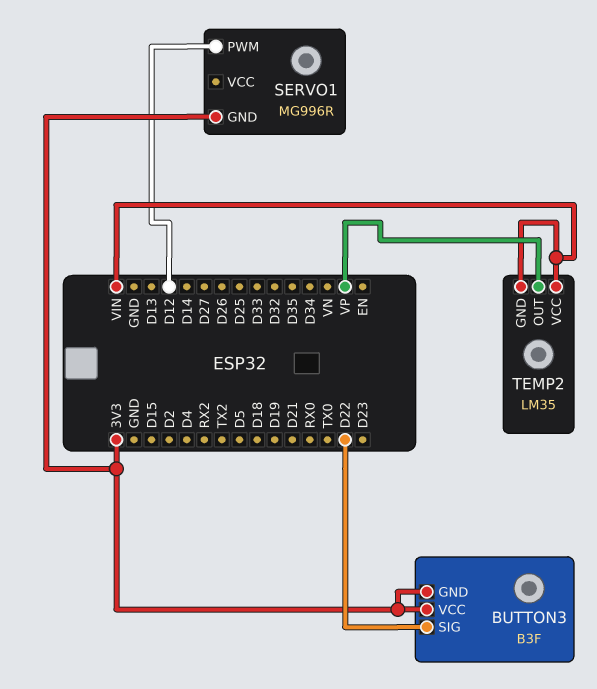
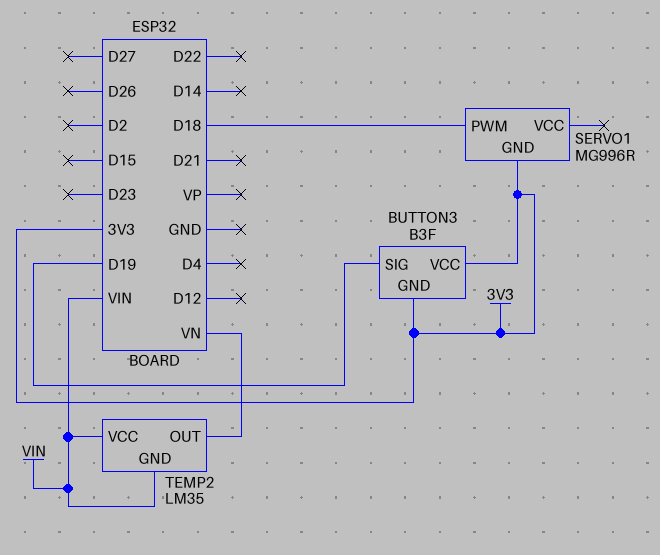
BUTTON3 pin SIG: D22 -> D19
SERVO1 pin PWM: D12 -> D18
TEMP2 pin OUT: VP -> VN

